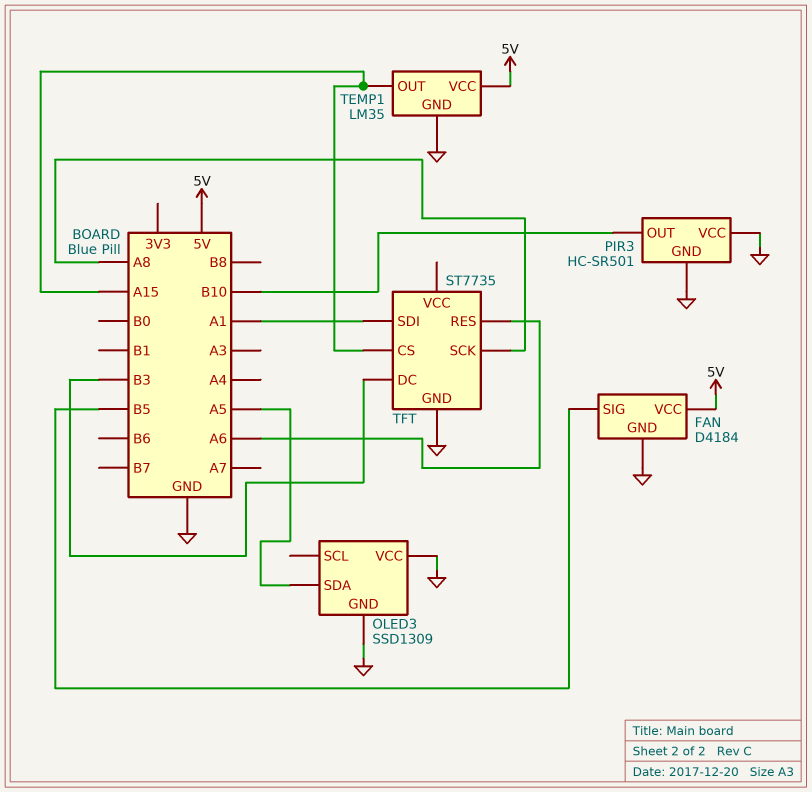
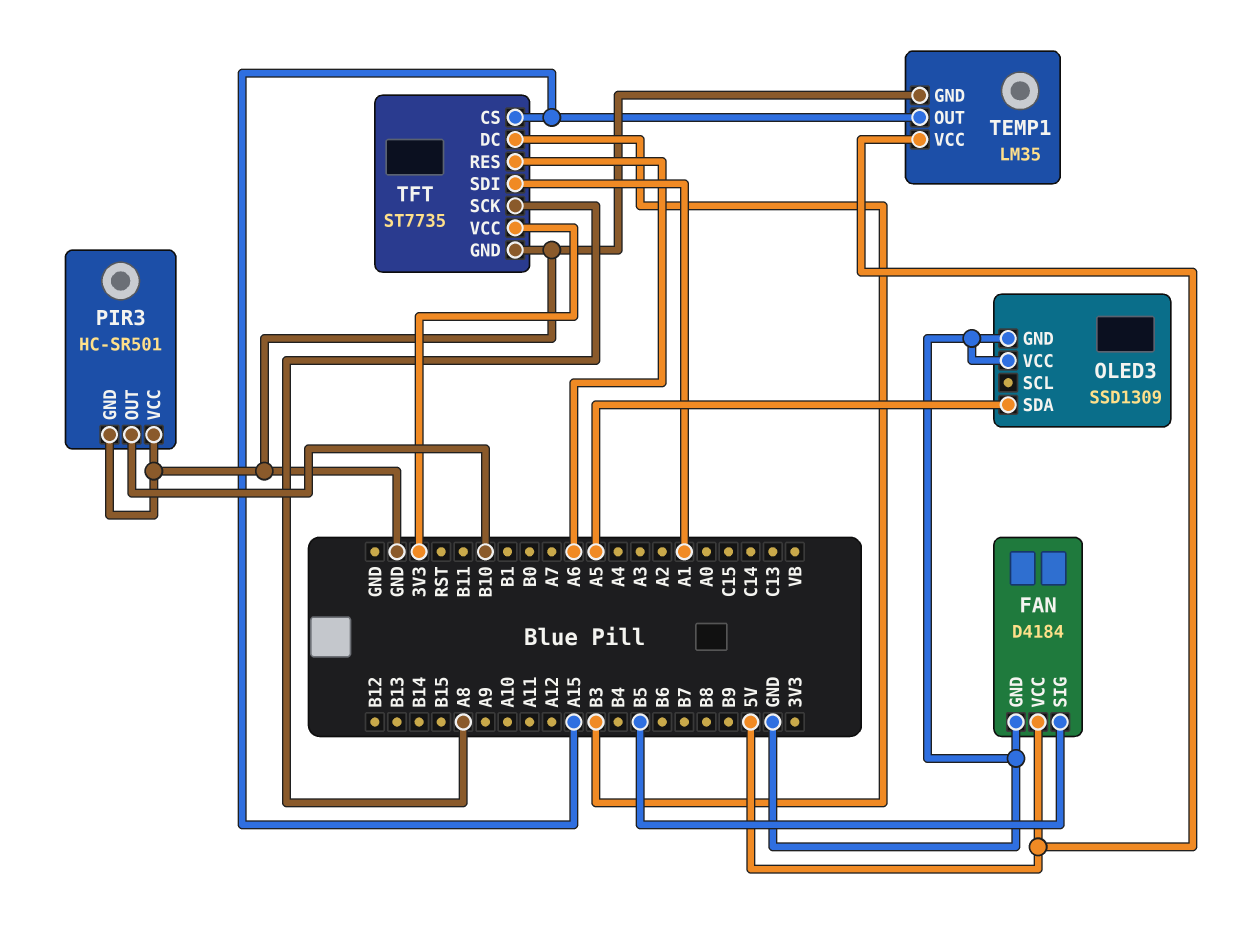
TFT pin VCC: none -> 3V3

